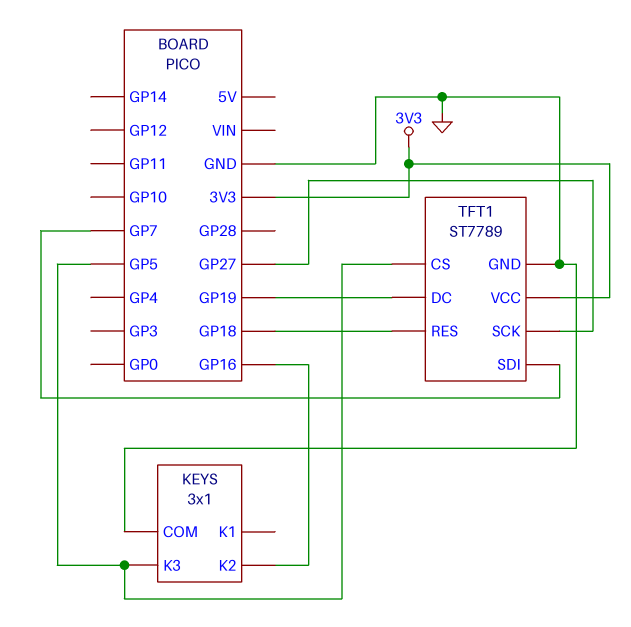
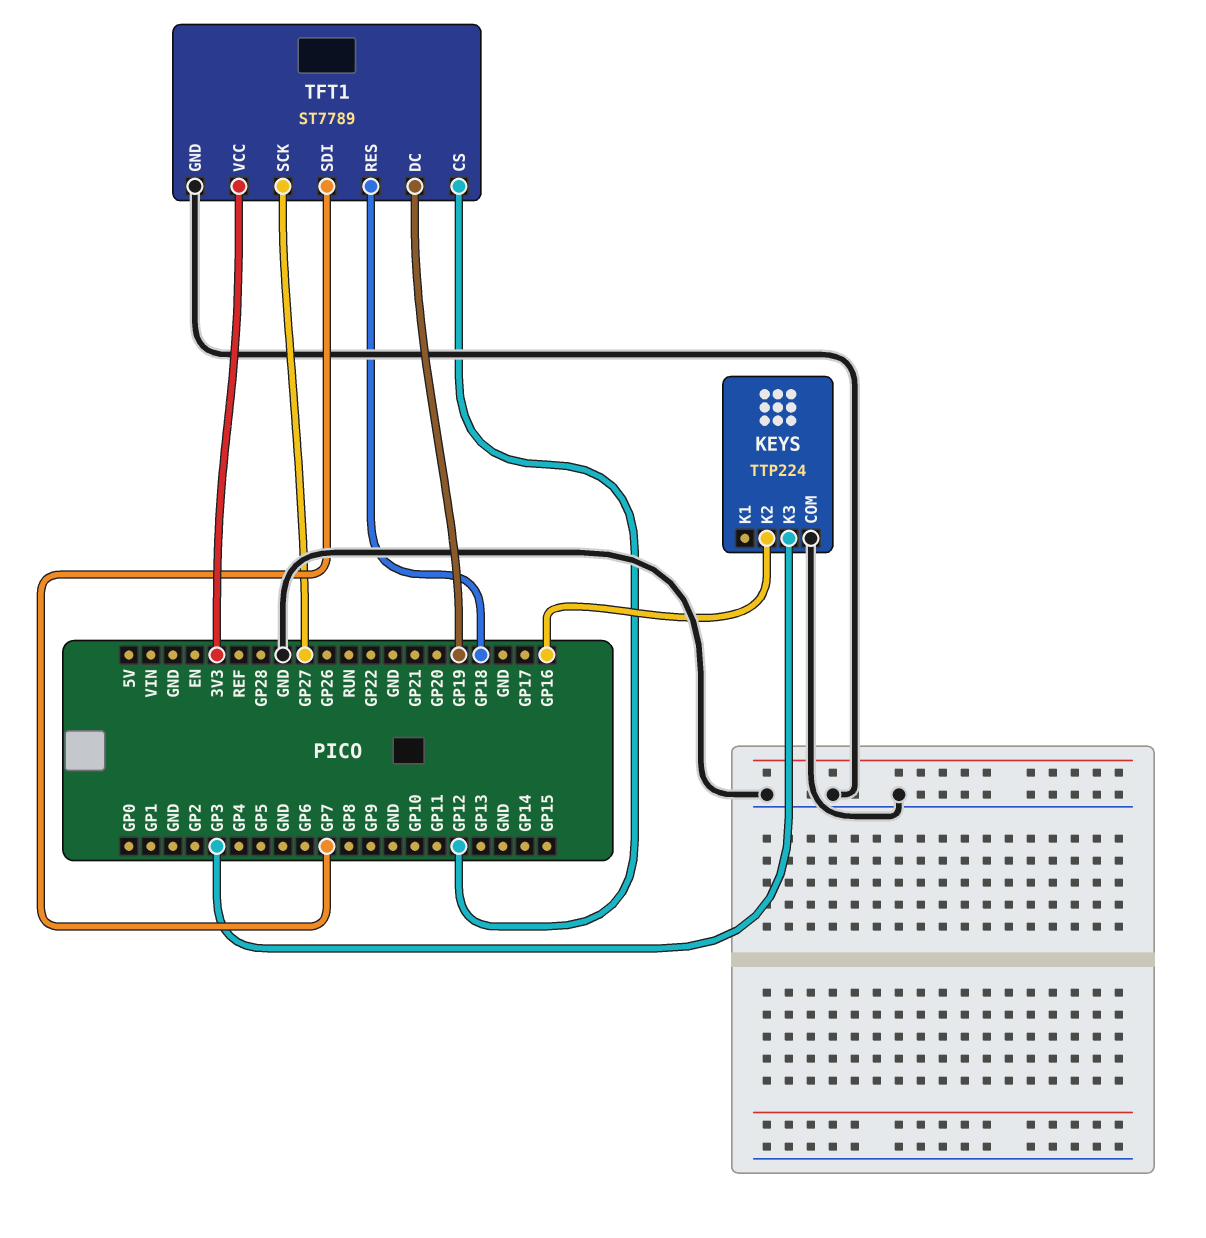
KEYS: 3x1 -> TTP224
KEYS pin K3: GP5 -> GP3
TFT1 pin CS: GP5 -> GP12

